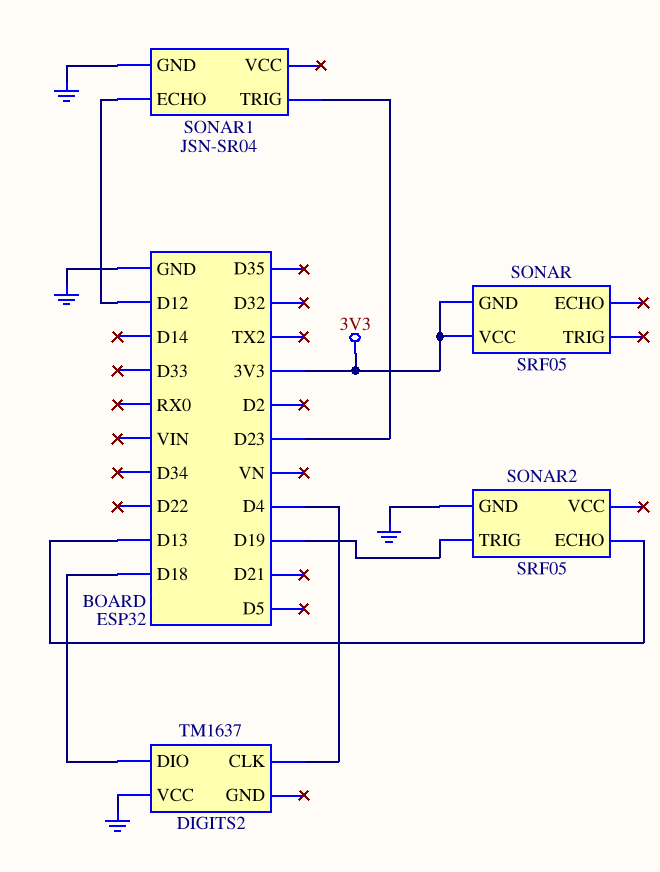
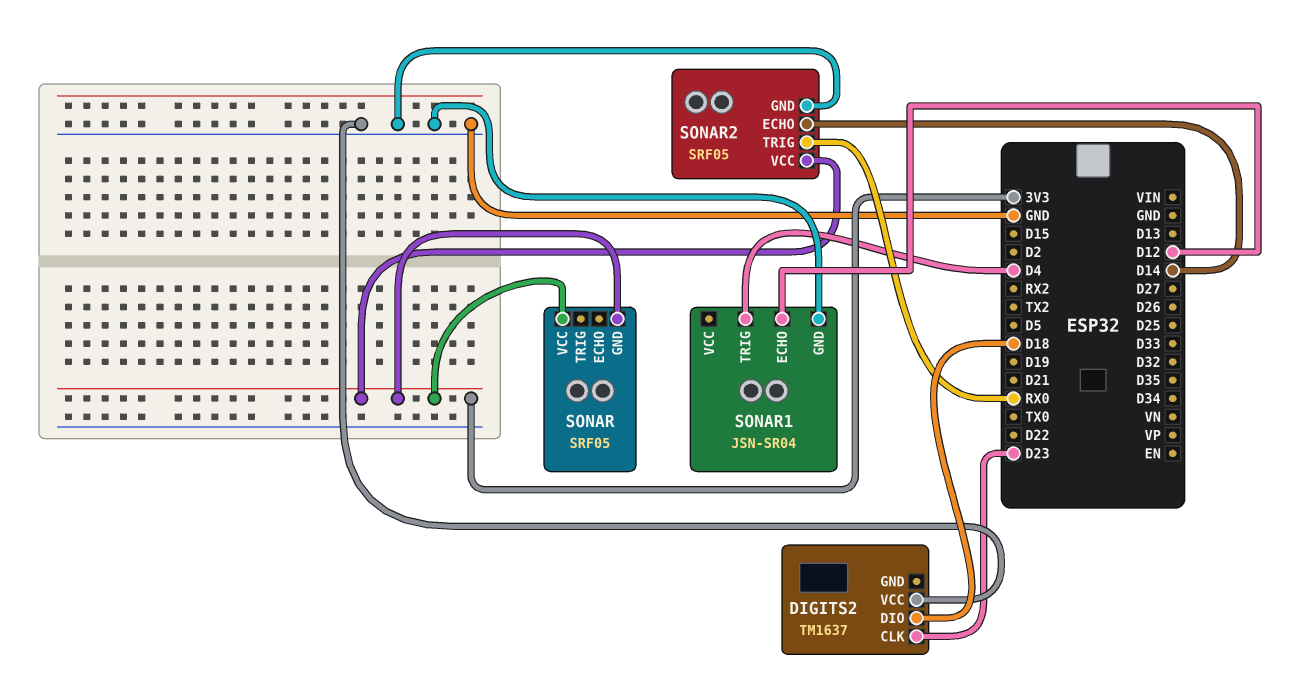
DIGITS2 pin CLK: D4 -> D23
SONAR1 pin TRIG: D23 -> D4
SONAR2 pin ECHO: D13 -> D14
SONAR2 pin TRIG: D19 -> RX0
SONAR2 pin VCC: none -> 3V3

